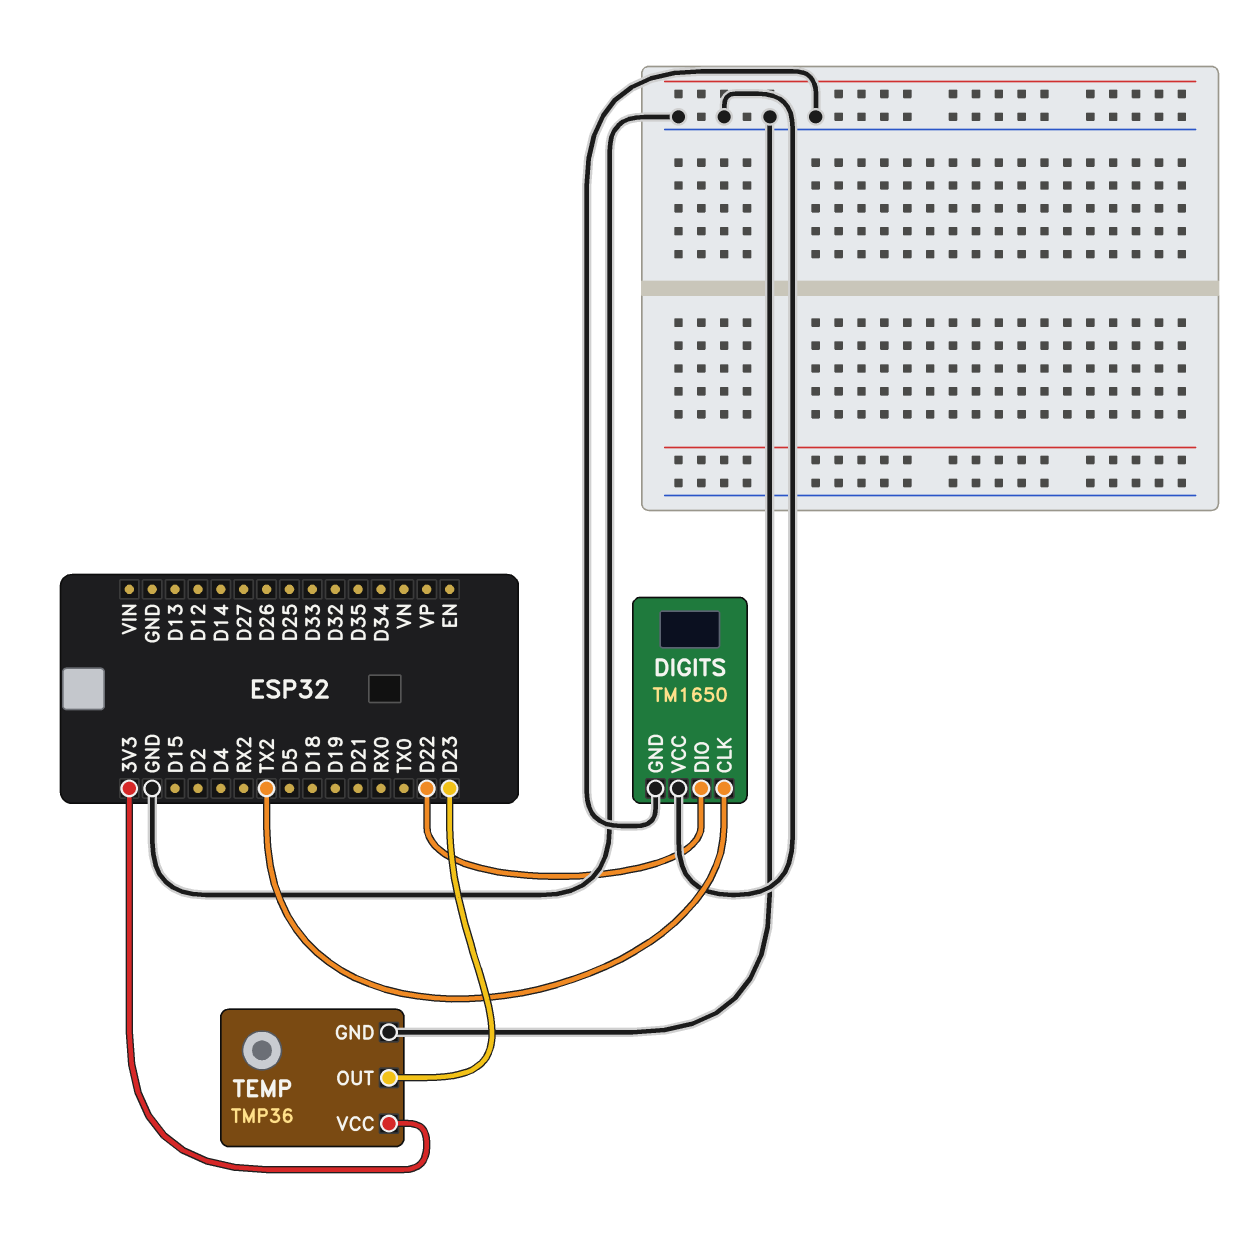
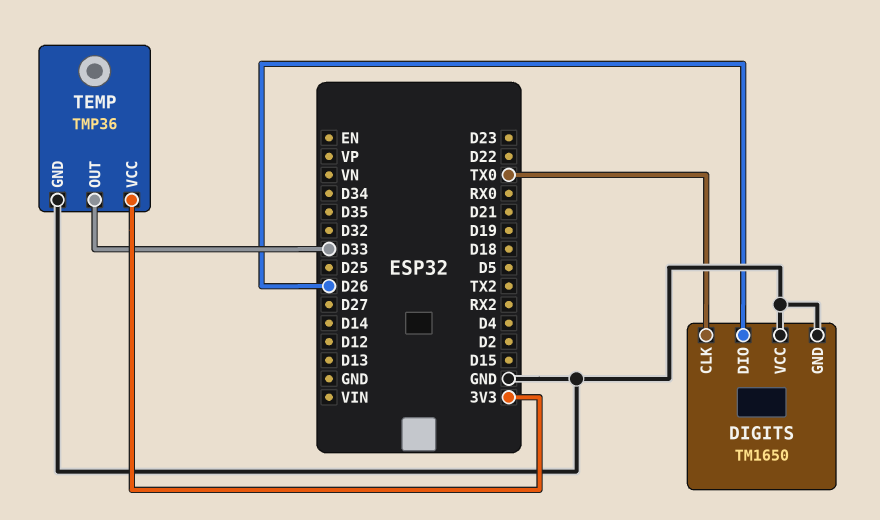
DIGITS pin CLK: TX2 -> TX0
DIGITS pin DIO: D22 -> D26
TEMP pin OUT: D23 -> D33

